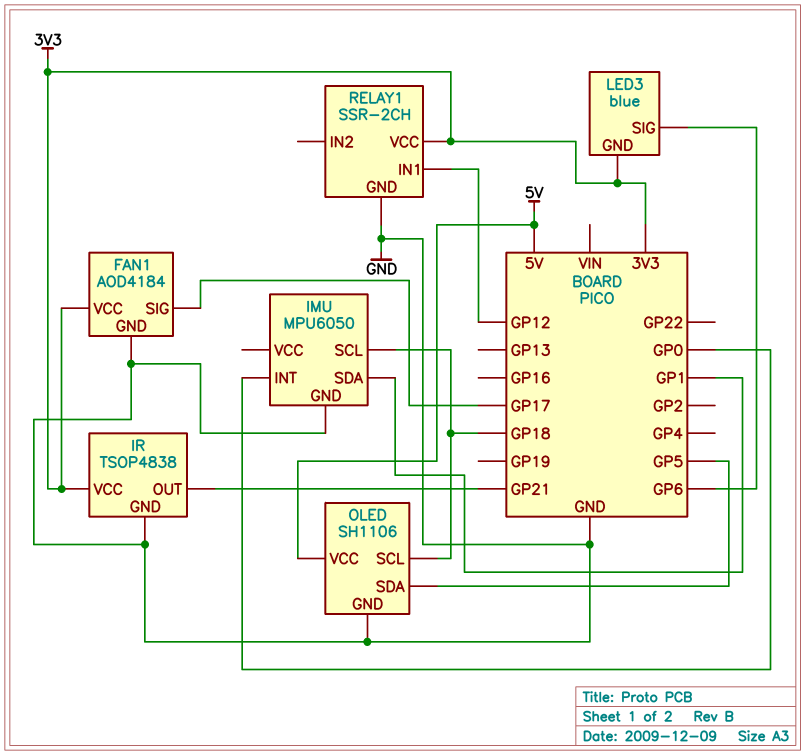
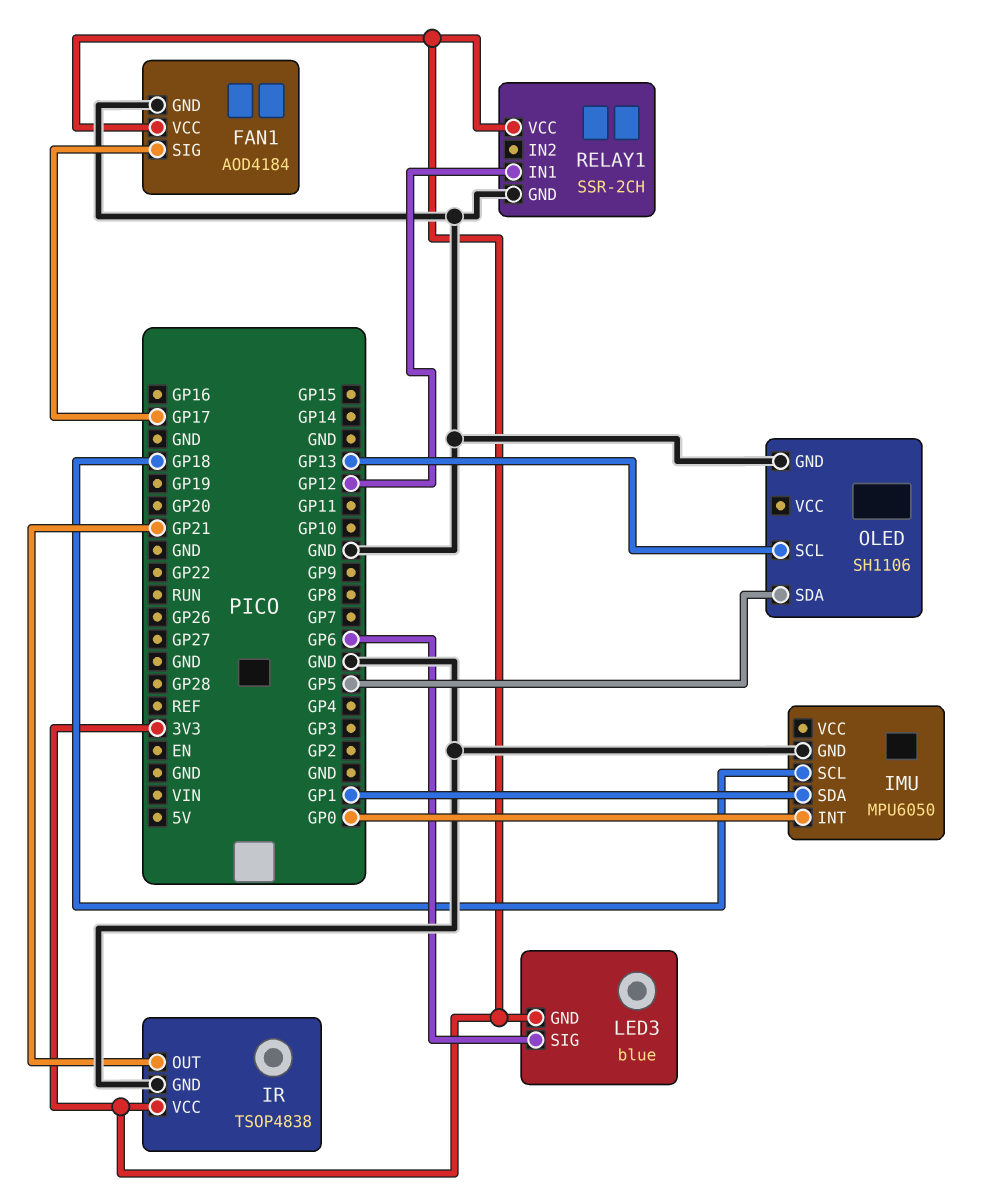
OLED pin SCL: GP18 -> GP13
OLED pin VCC: 5V -> none

